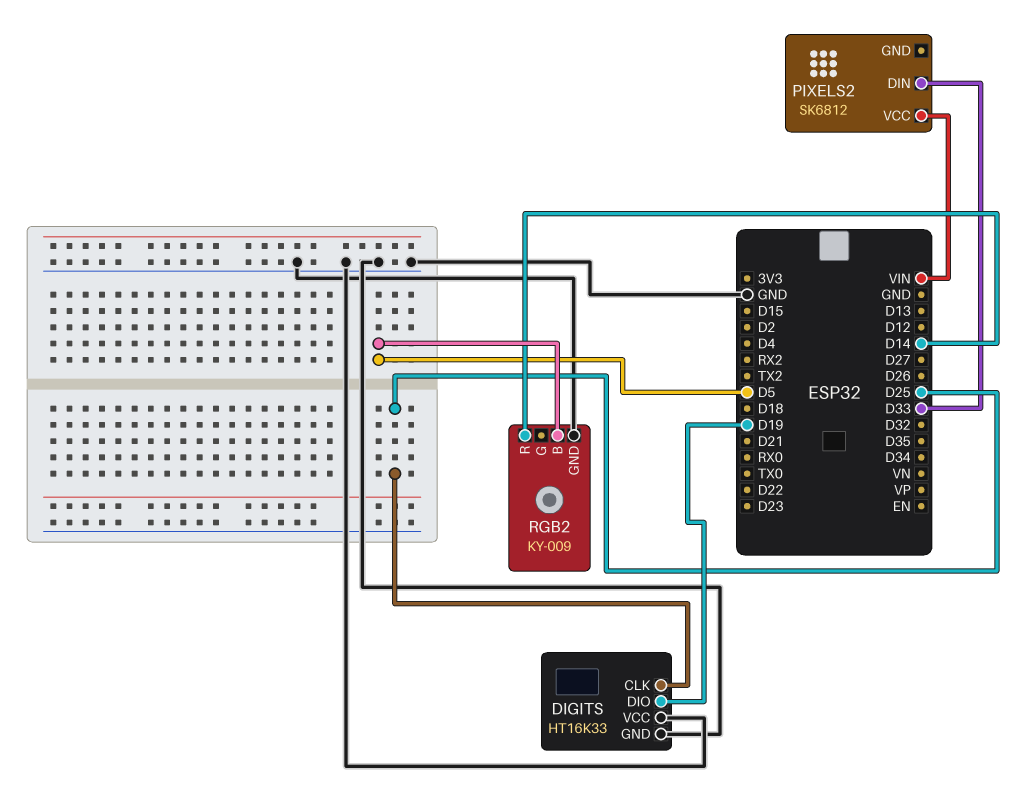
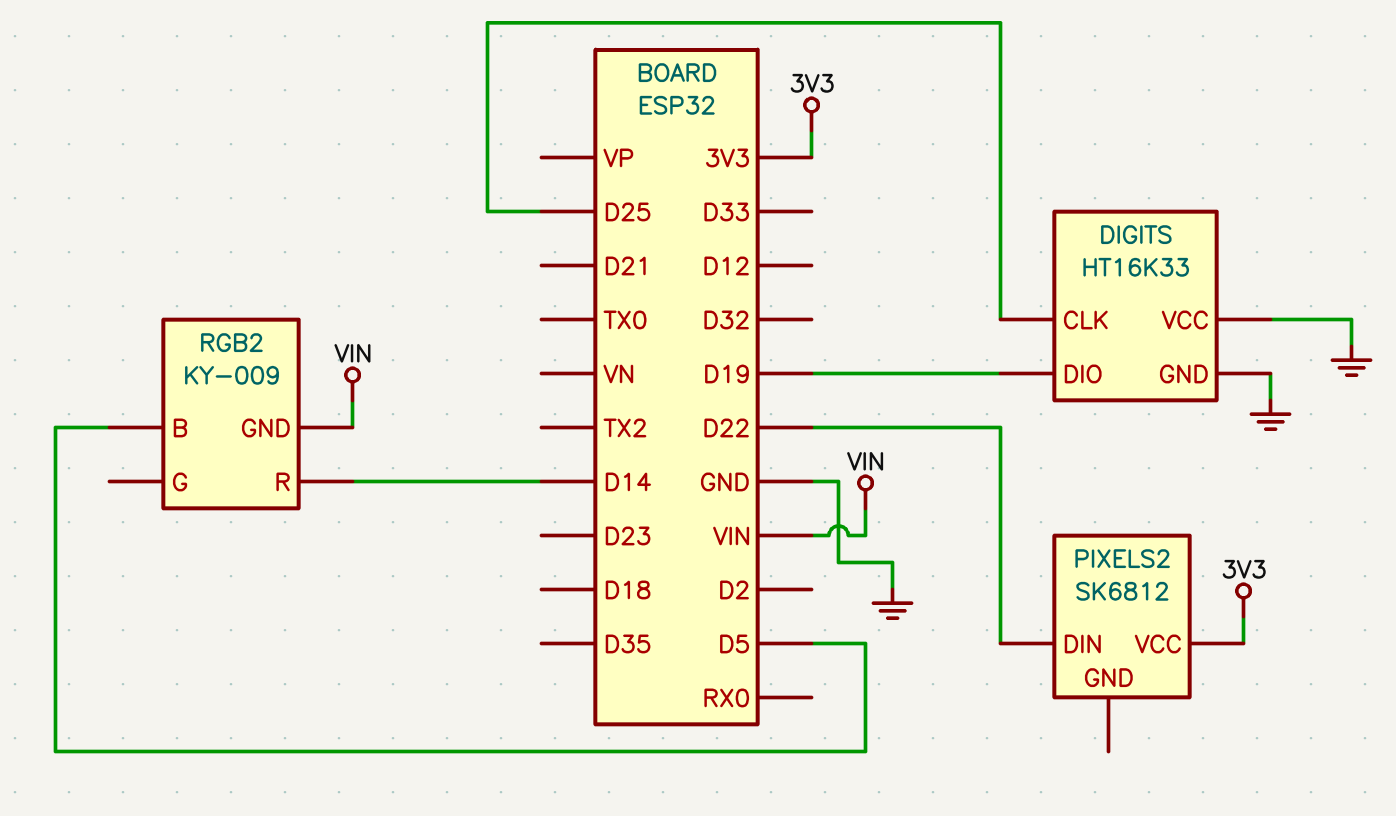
PIXELS2 pin DIN: D33 -> D22
PIXELS2 pin VCC: VIN -> 3V3
RGB2 pin GND: GND -> VIN

